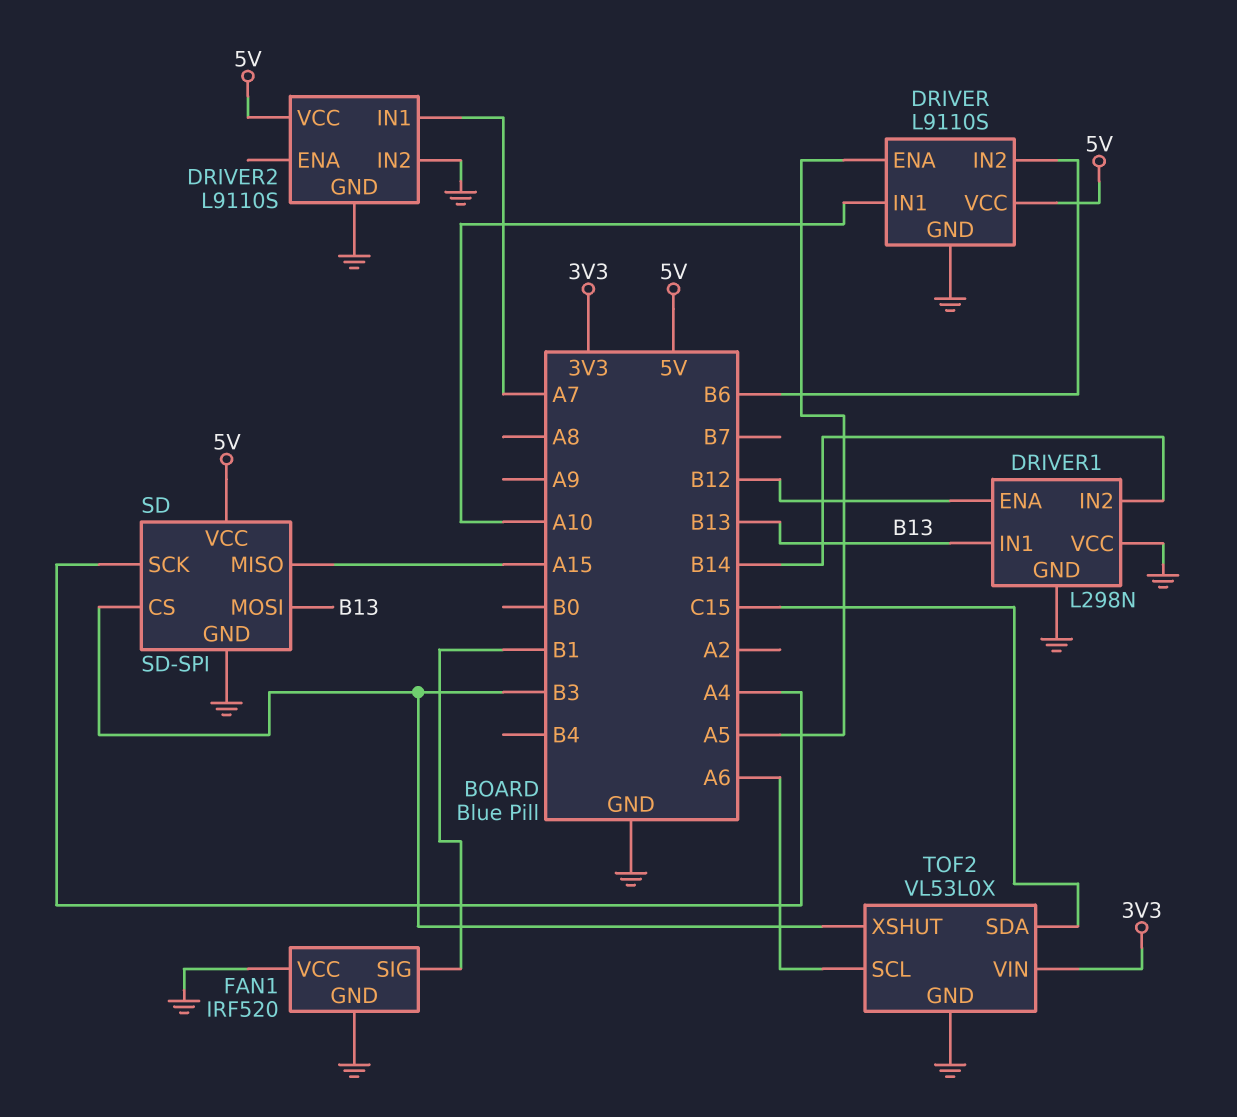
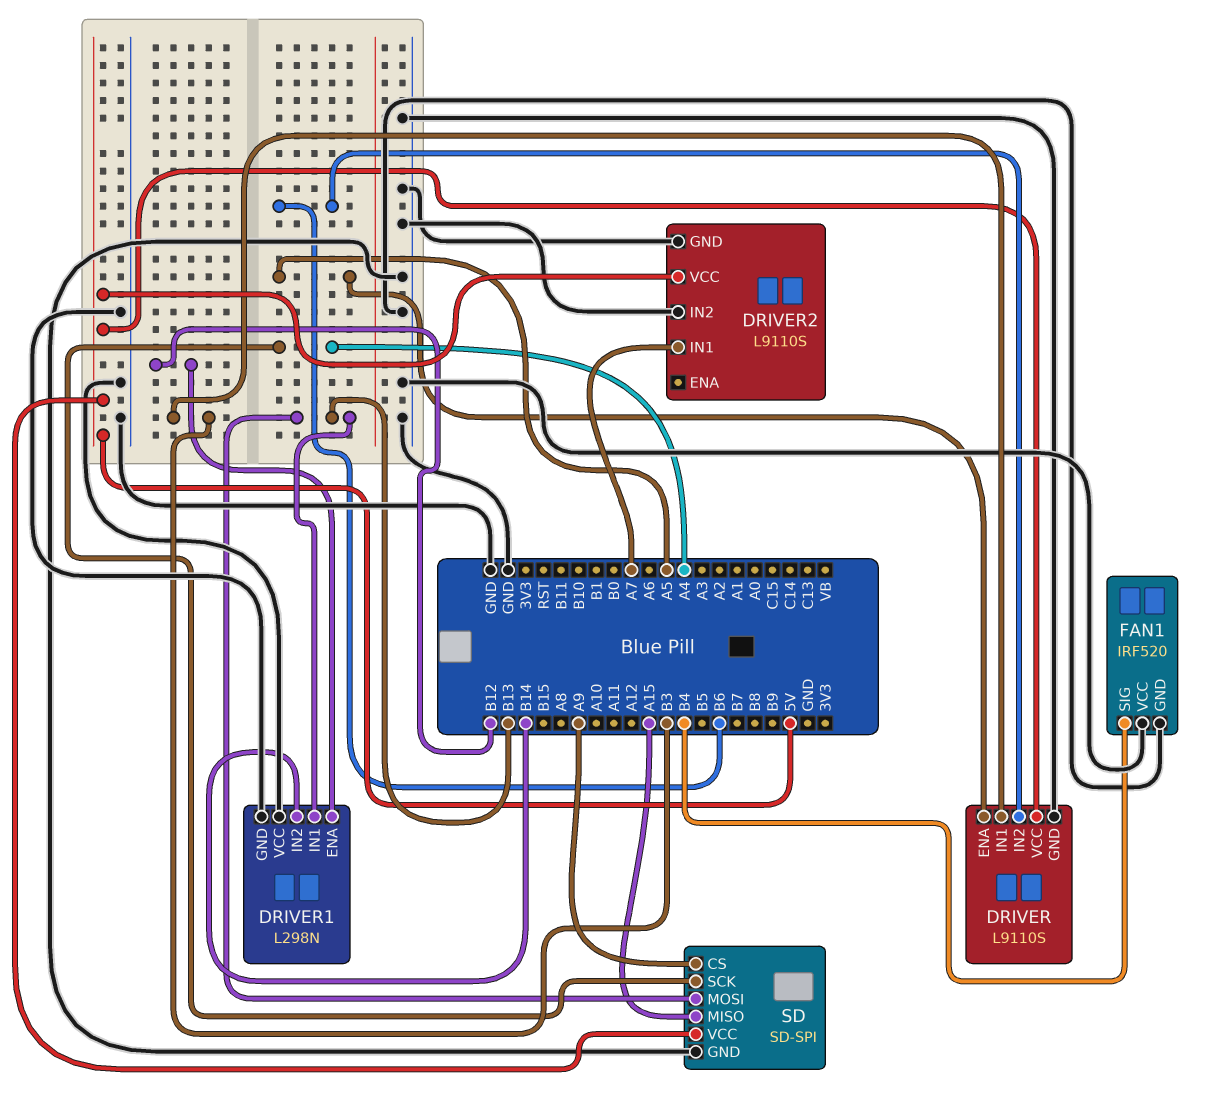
DRIVER pin IN1: A10 -> B3
FAN1 pin SIG: B1 -> B4
SD pin CS: B3 -> A9
TOF2: VL53L0X -> none
TOF2 pin GND: GND -> none
TOF2 pin SCL: A6 -> none
TOF2 pin SDA: C15 -> none
TOF2 pin VIN: 3V3 -> none
TOF2 pin XSHUT: B3 -> none

